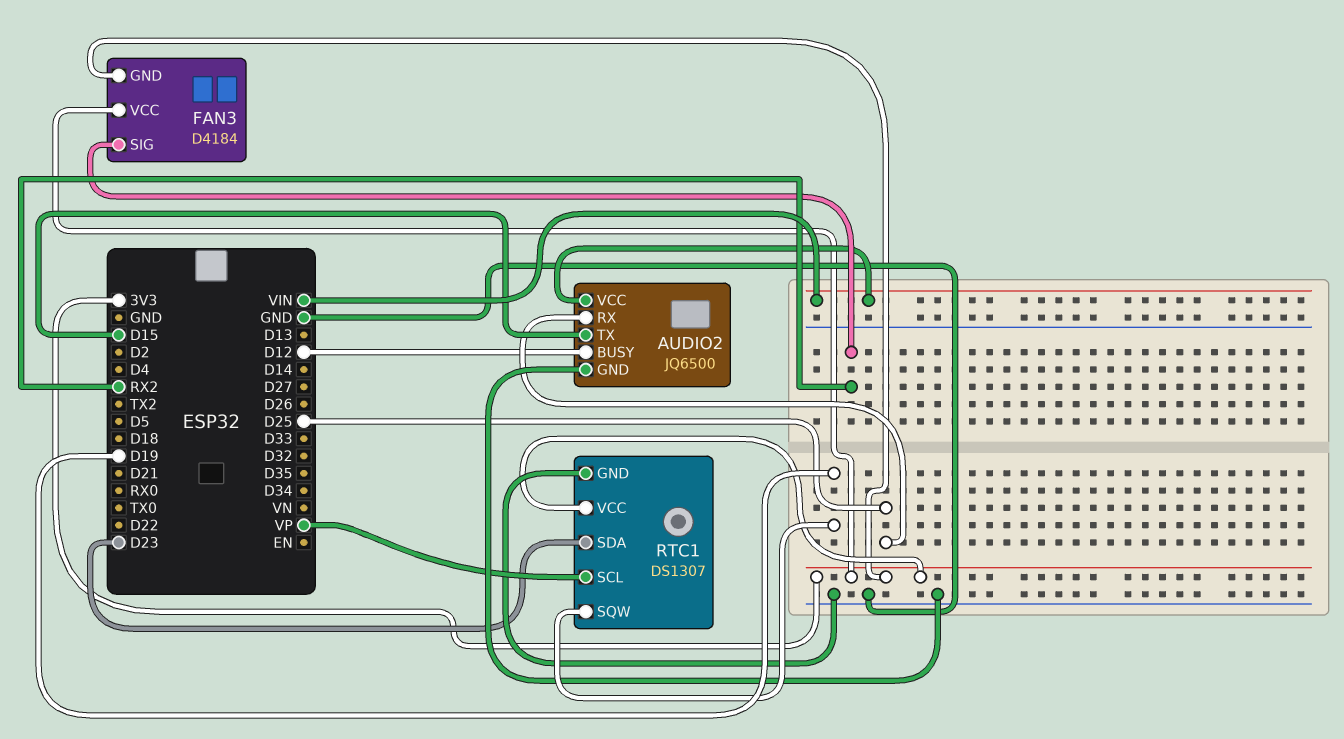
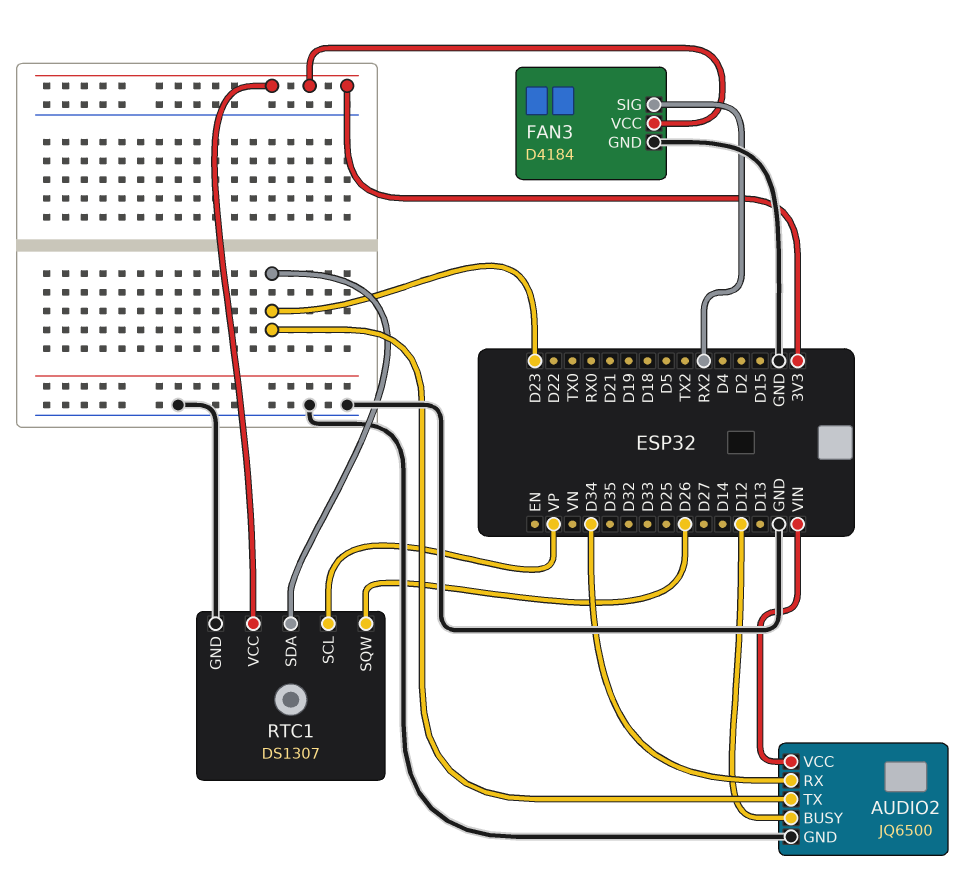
AUDIO2 pin RX: D25 -> D34
AUDIO2 pin TX: D15 -> D23
FAN3 pin GND: 3V3 -> GND
RTC1 pin SQW: D19 -> D26

